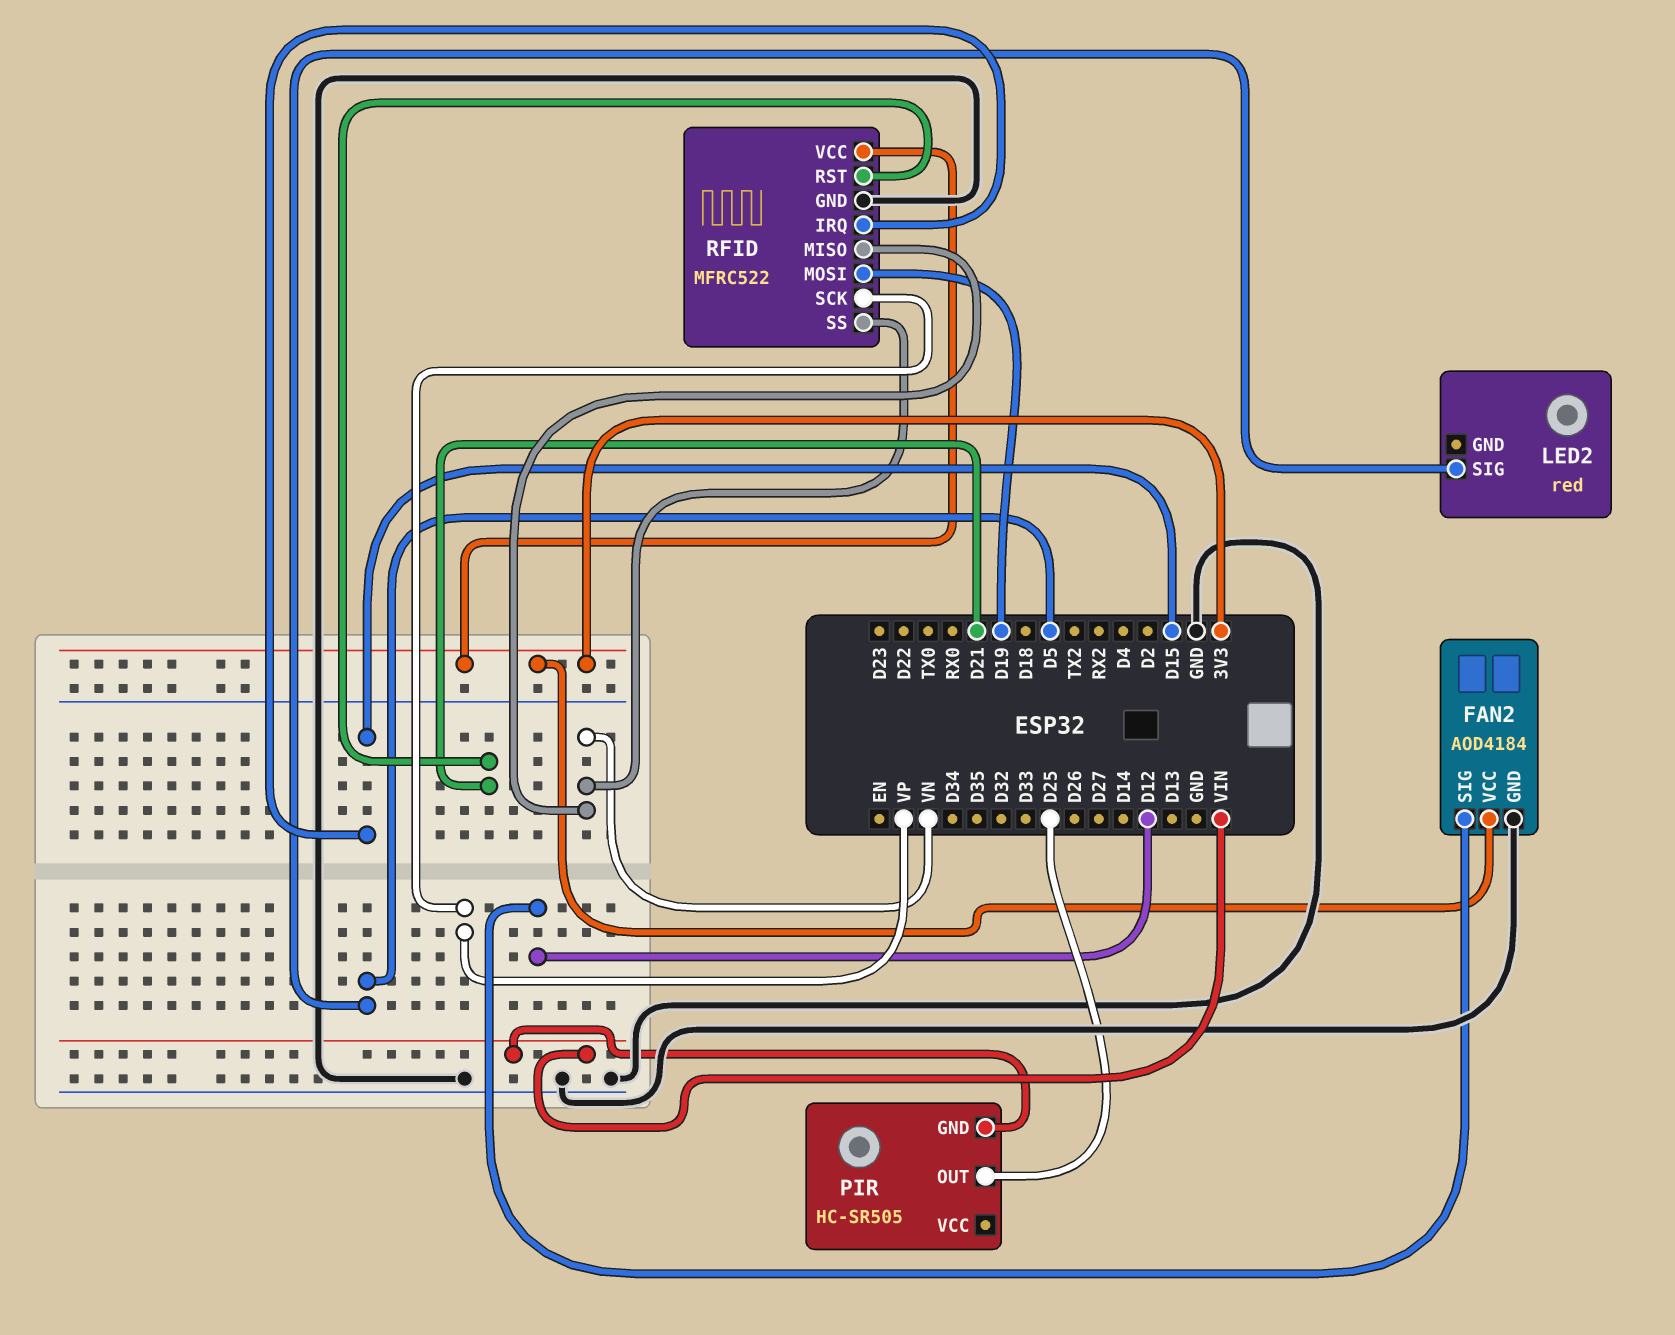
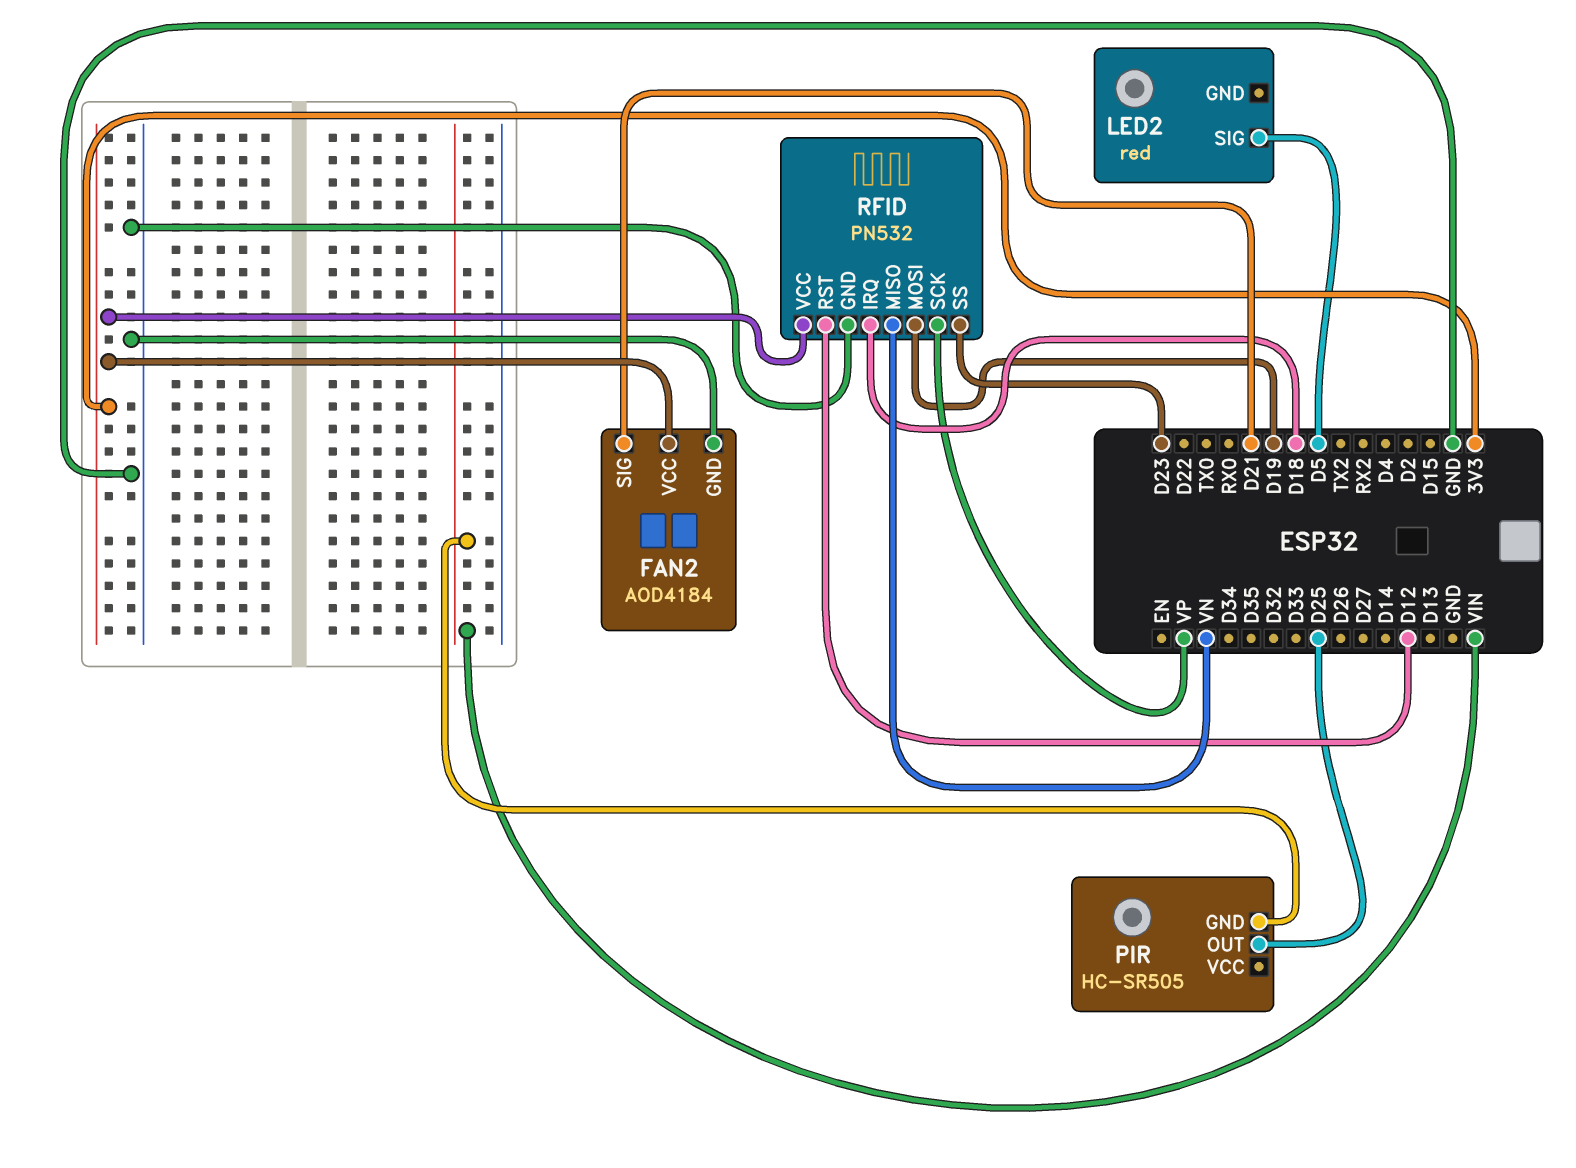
FAN2 pin SIG: D12 -> D21
RFID: MFRC522 -> PN532
RFID pin IRQ: D15 -> D18
RFID pin RST: D21 -> D12
RFID pin SS: VN -> D23

